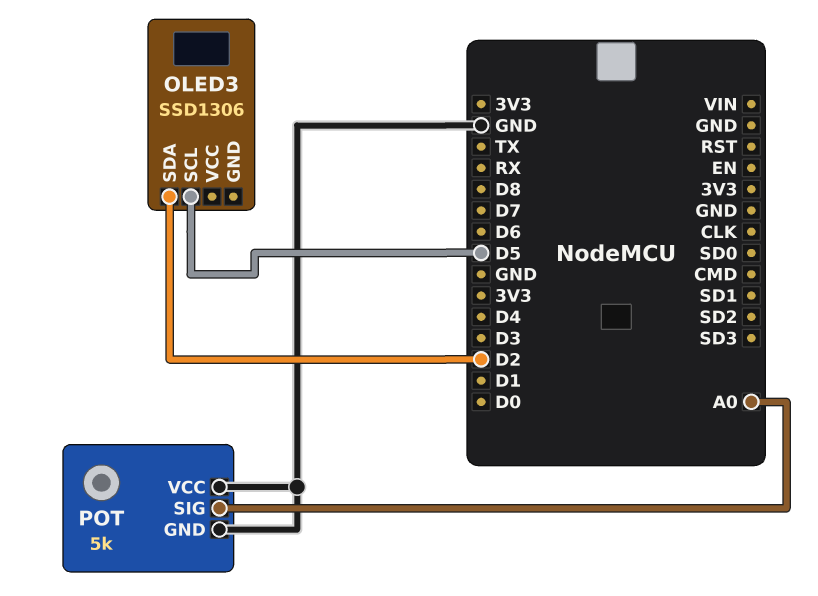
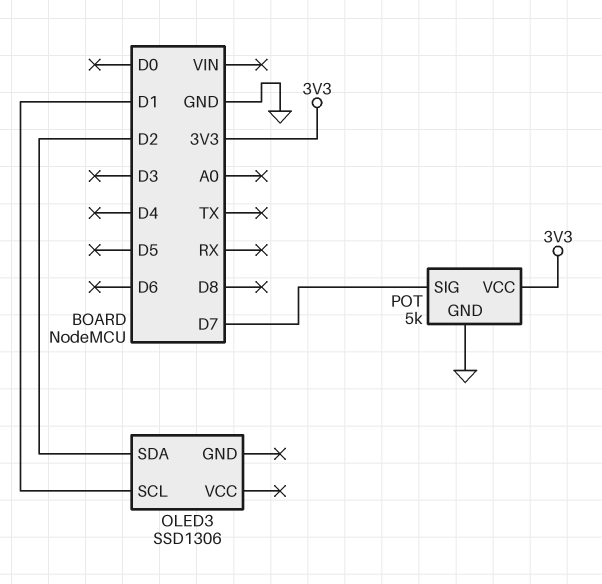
OLED3 pin SCL: D5 -> D1
POT pin SIG: A0 -> D7
POT pin VCC: GND -> 3V3

